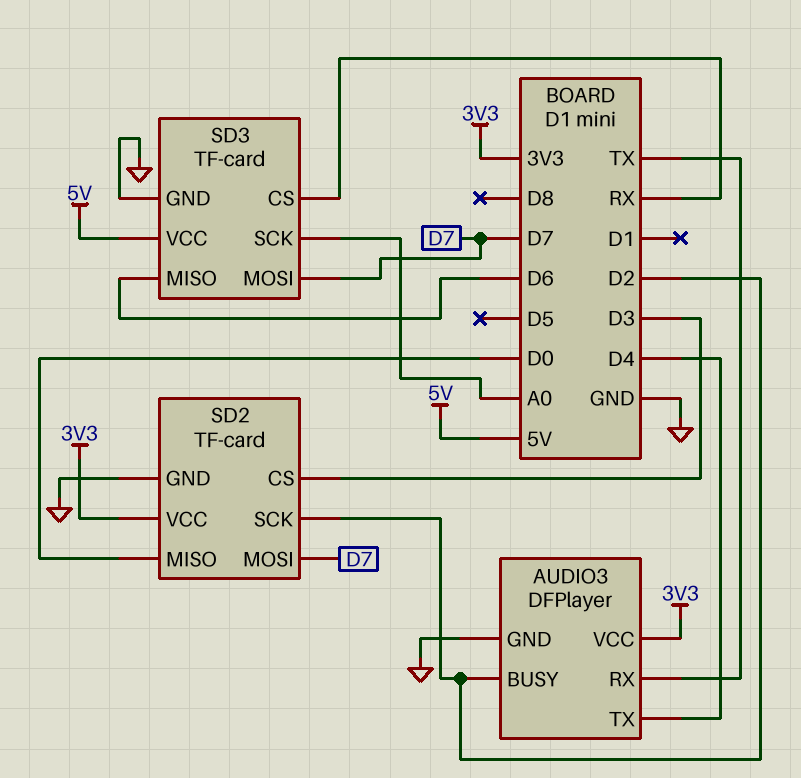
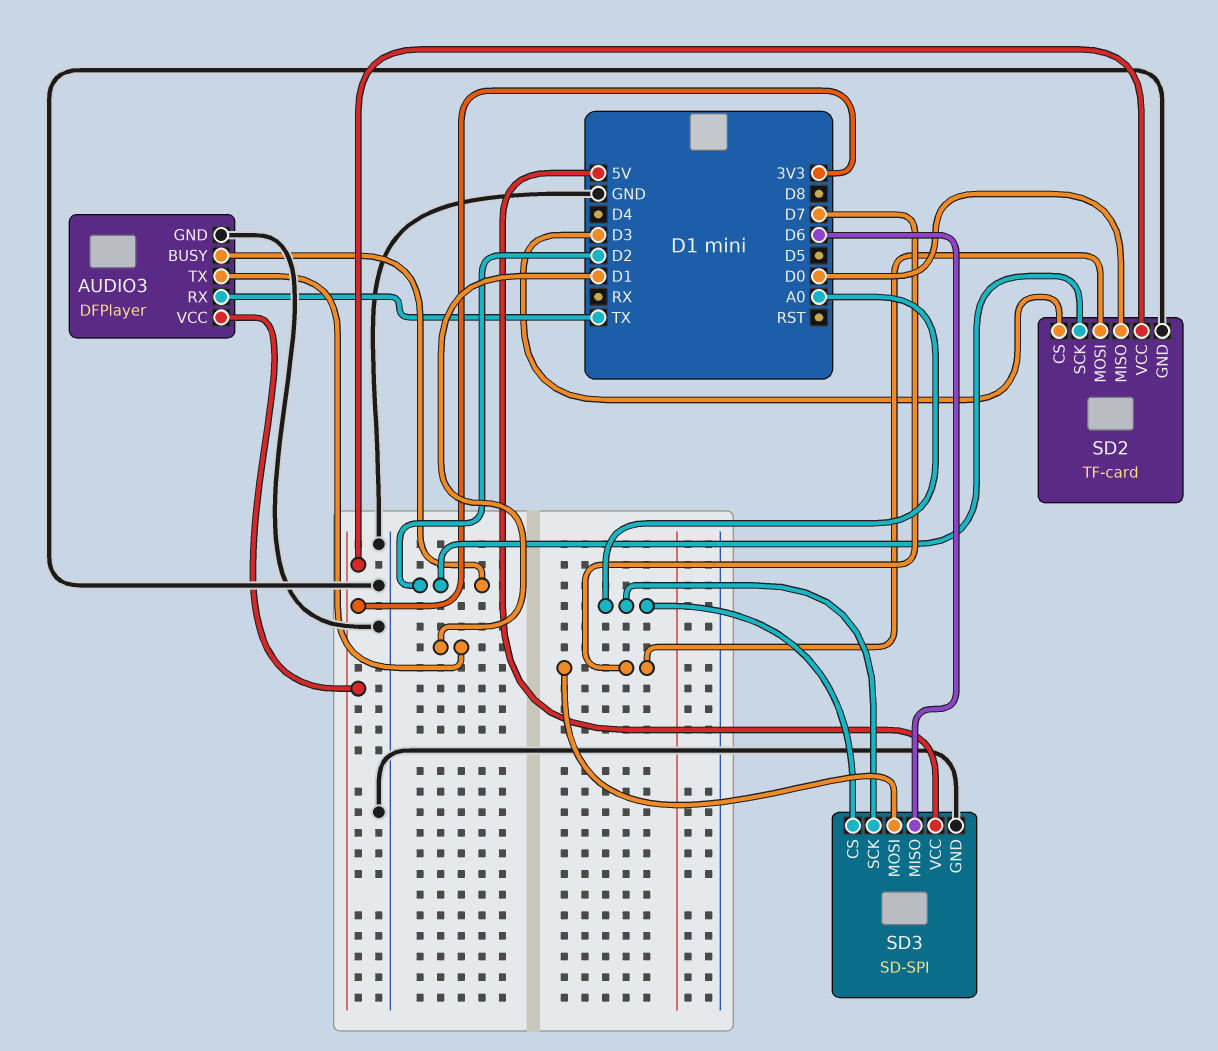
AUDIO3 pin TX: D4 -> D1
SD3: TF-card -> SD-SPI
SD3 pin CS: RX -> A0

